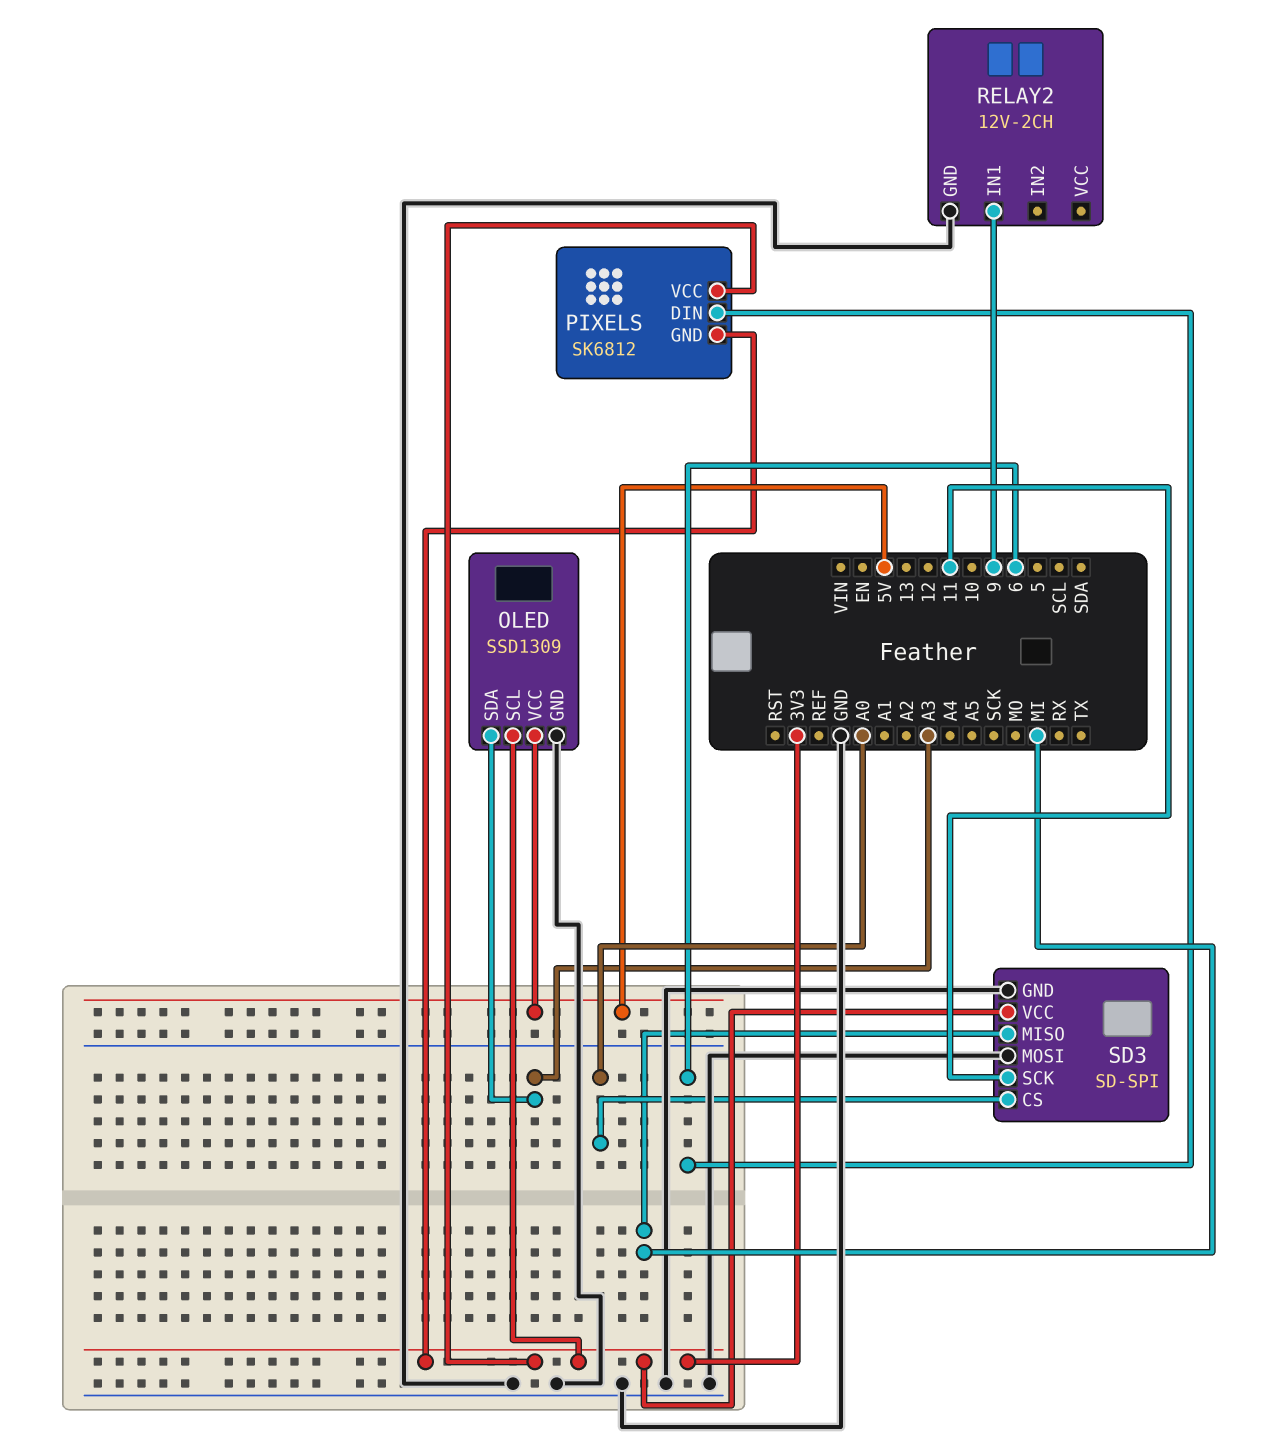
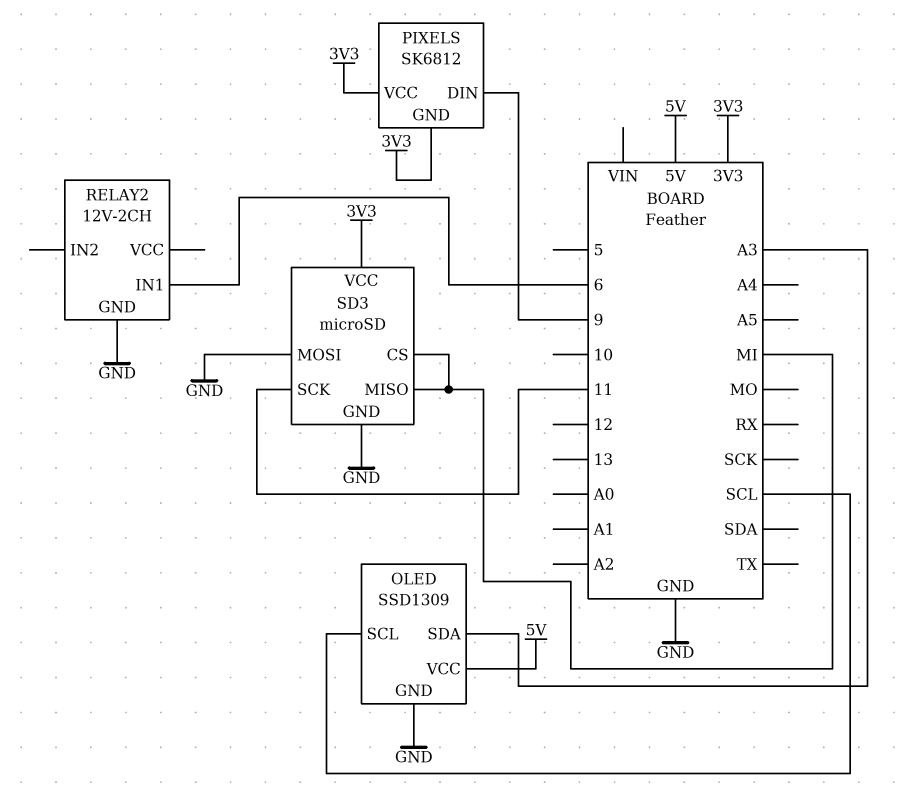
OLED pin SCL: 3V3 -> SCL
PIXELS pin DIN: 6 -> 9
RELAY2 pin IN1: 9 -> 6
SD3: SD-SPI -> microSD
SD3 pin CS: A0 -> MI

